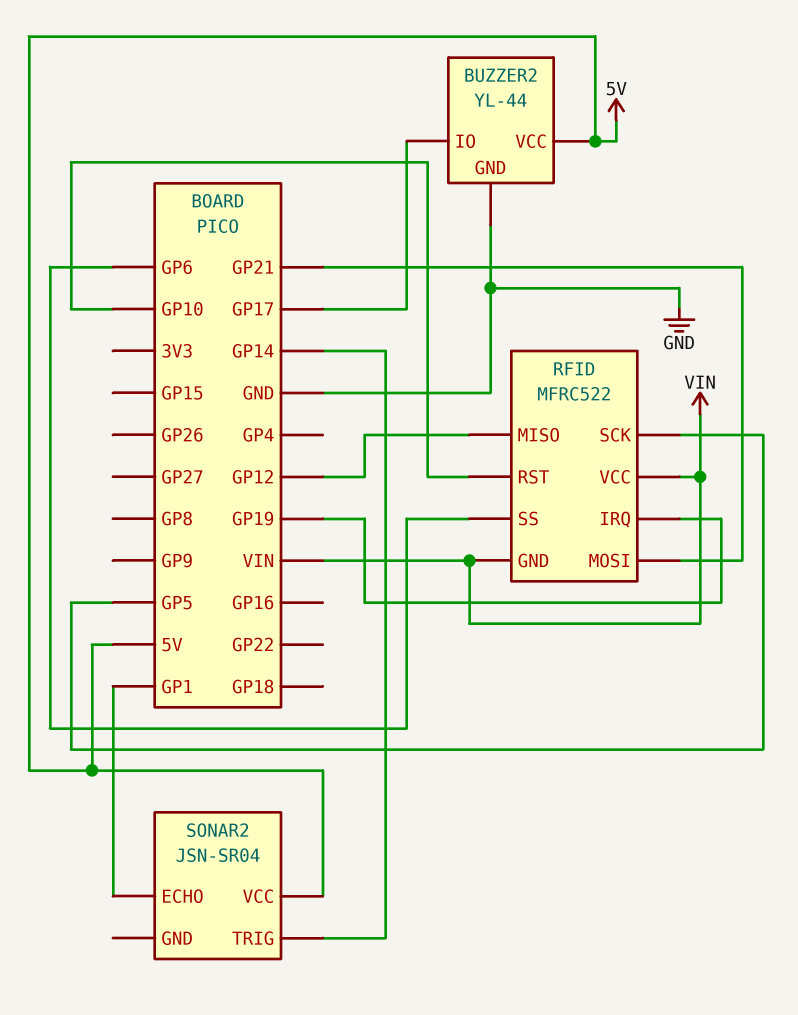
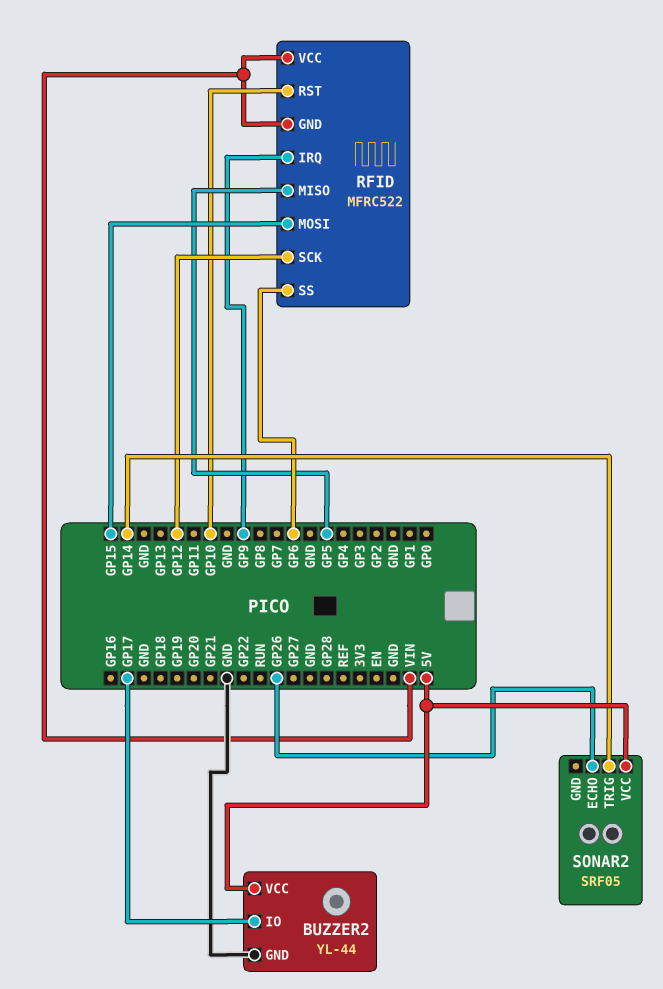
RFID pin IRQ: GP19 -> GP9
RFID pin MISO: GP12 -> GP5
RFID pin MOSI: GP21 -> GP15
RFID pin SCK: GP5 -> GP12
SONAR2: JSN-SR04 -> SRF05
SONAR2 pin ECHO: GP1 -> GP26

